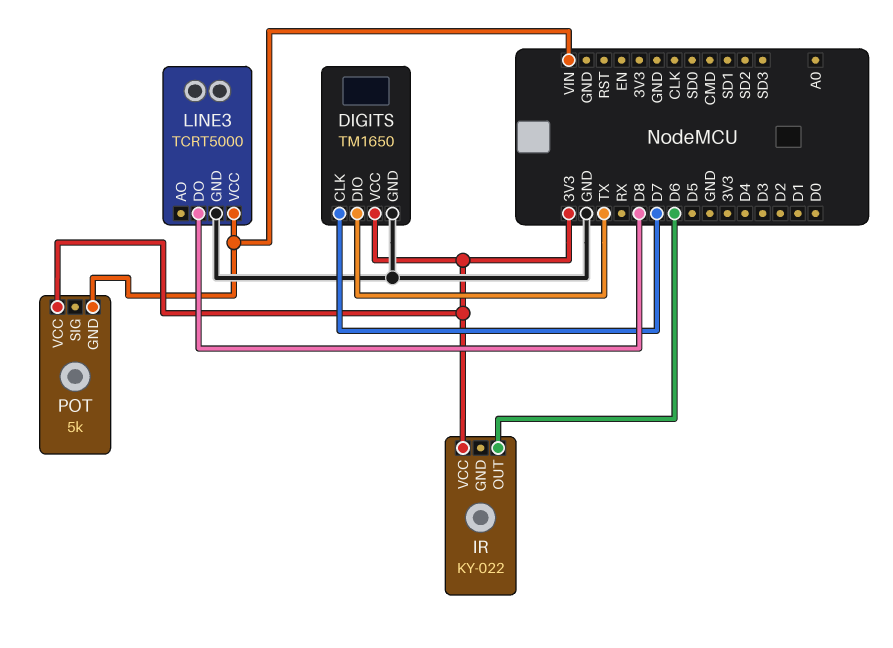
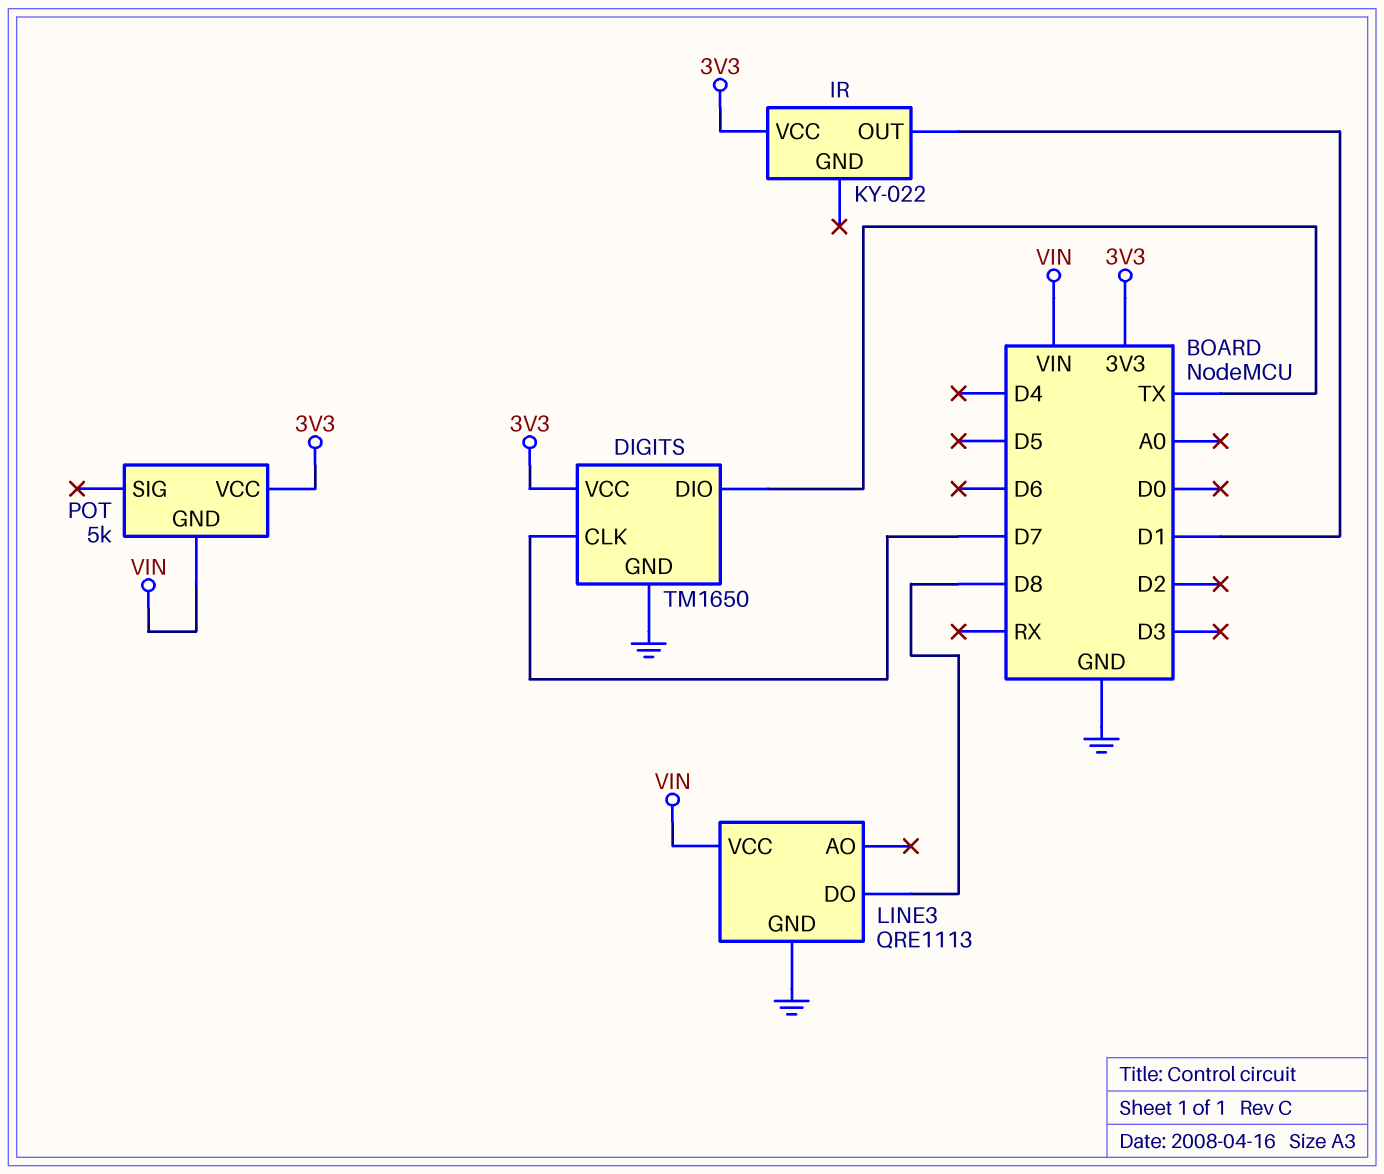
IR pin OUT: D6 -> D1
LINE3: TCRT5000 -> QRE1113

